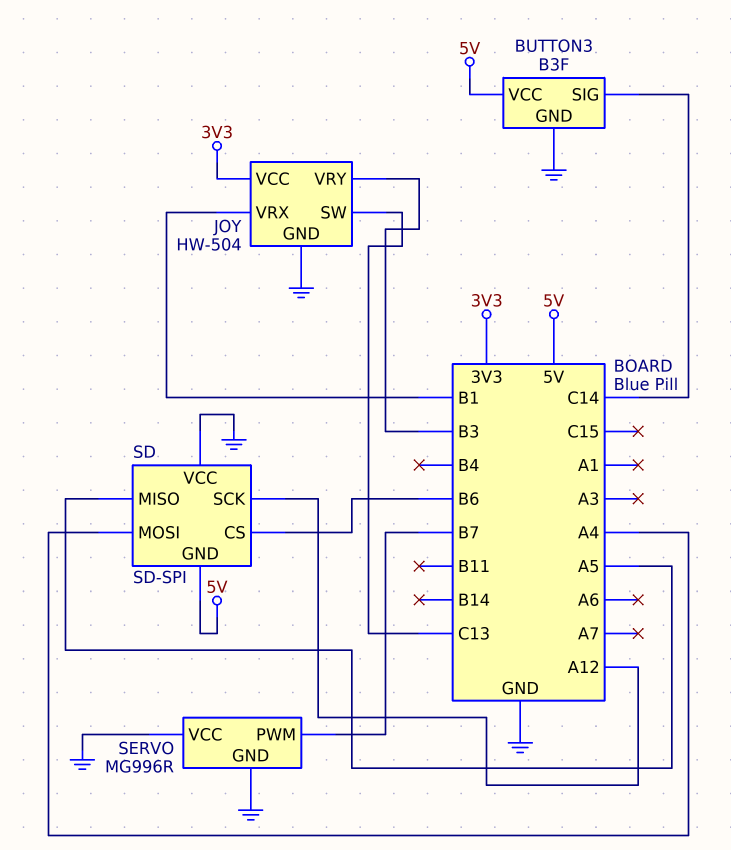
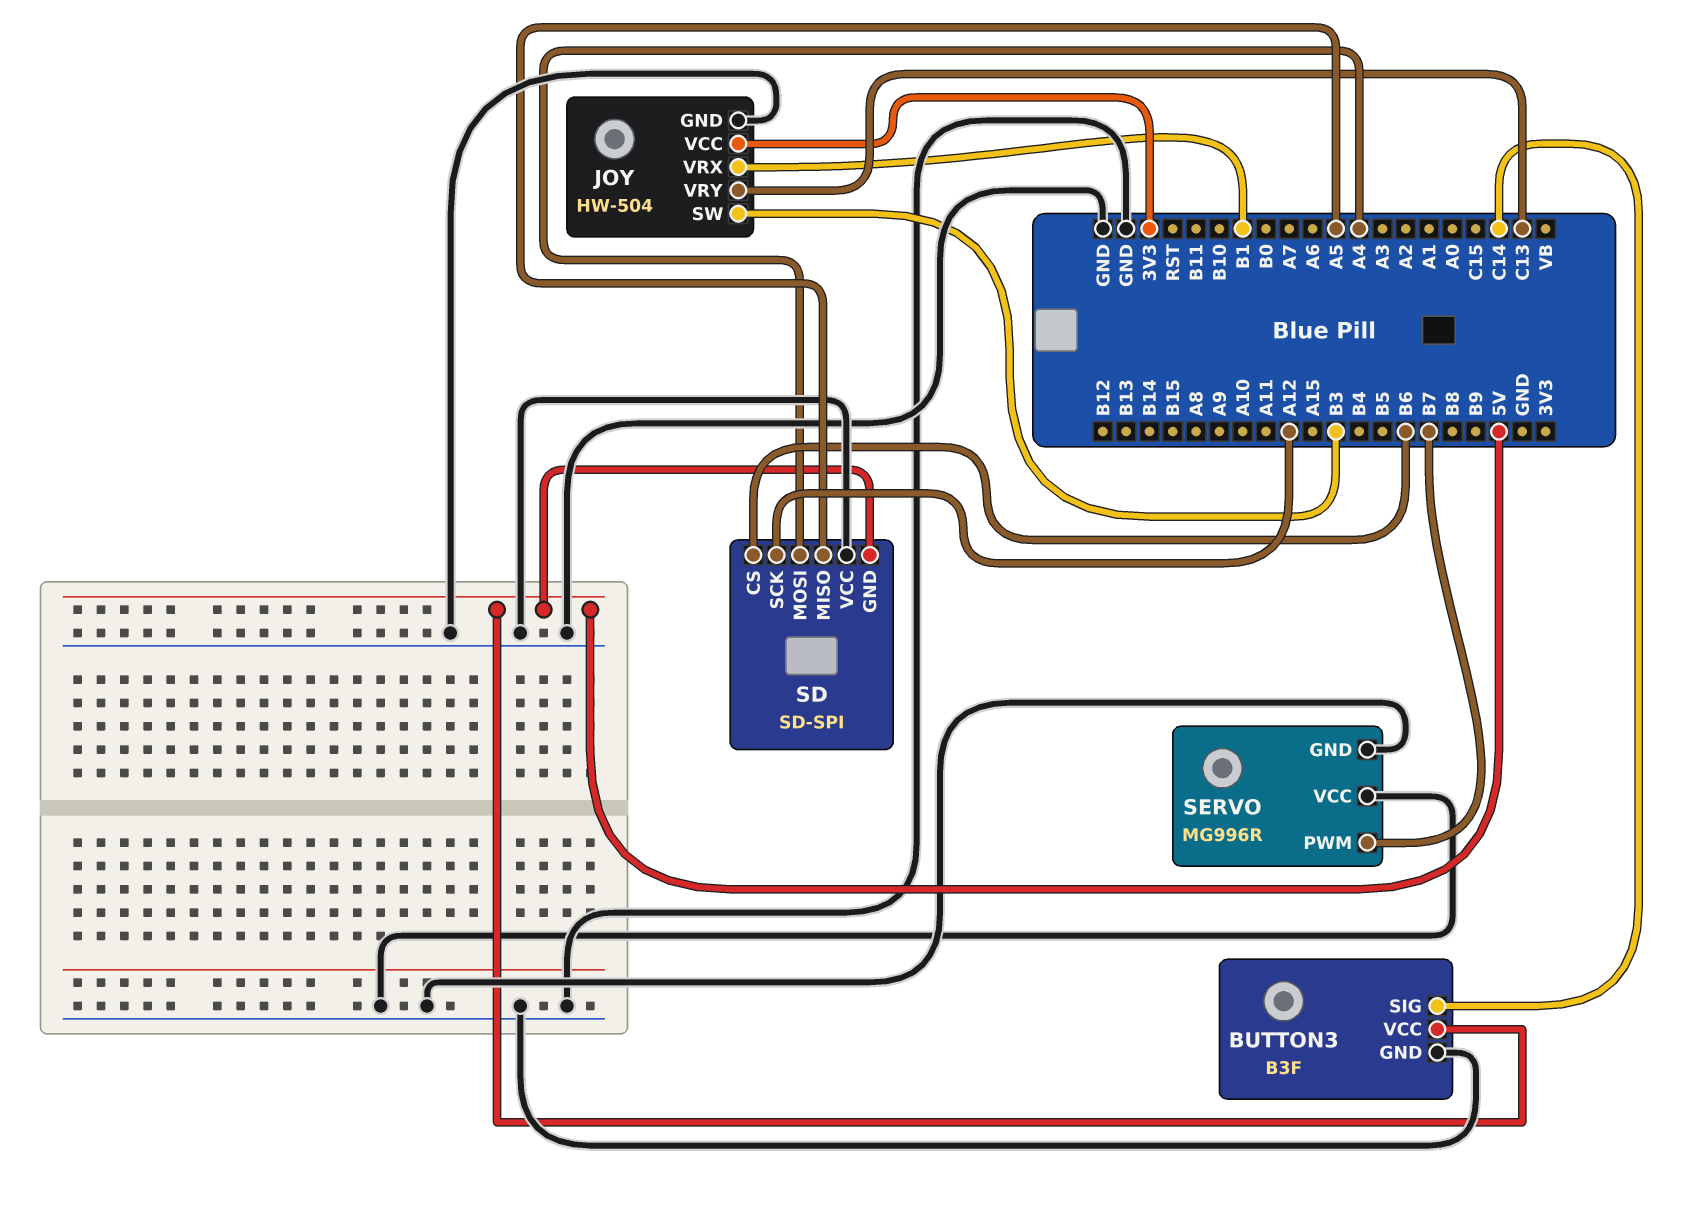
JOY pin SW: C13 -> B3
JOY pin VRY: B3 -> C13

